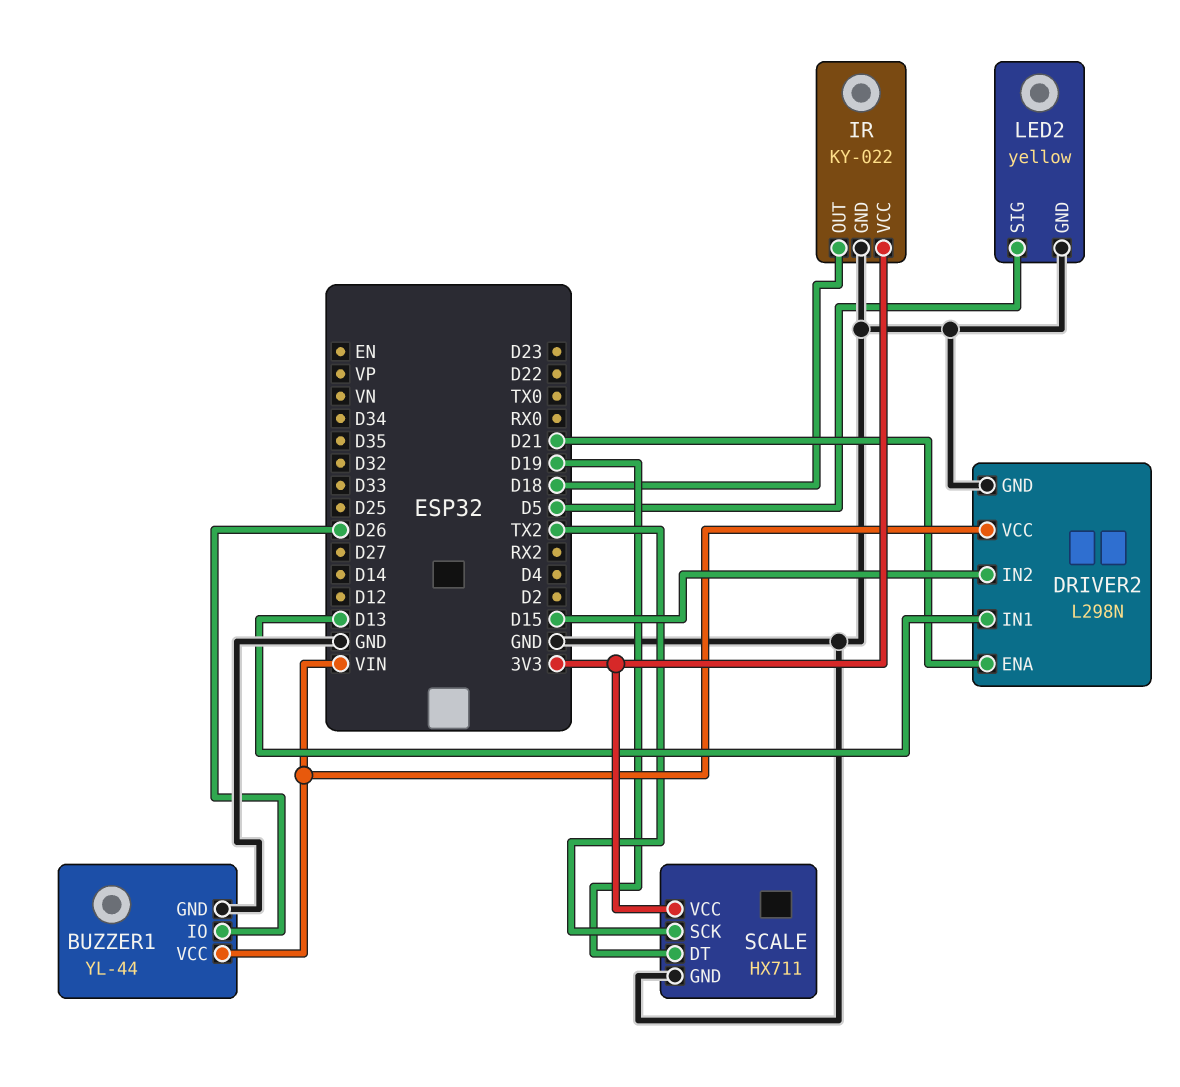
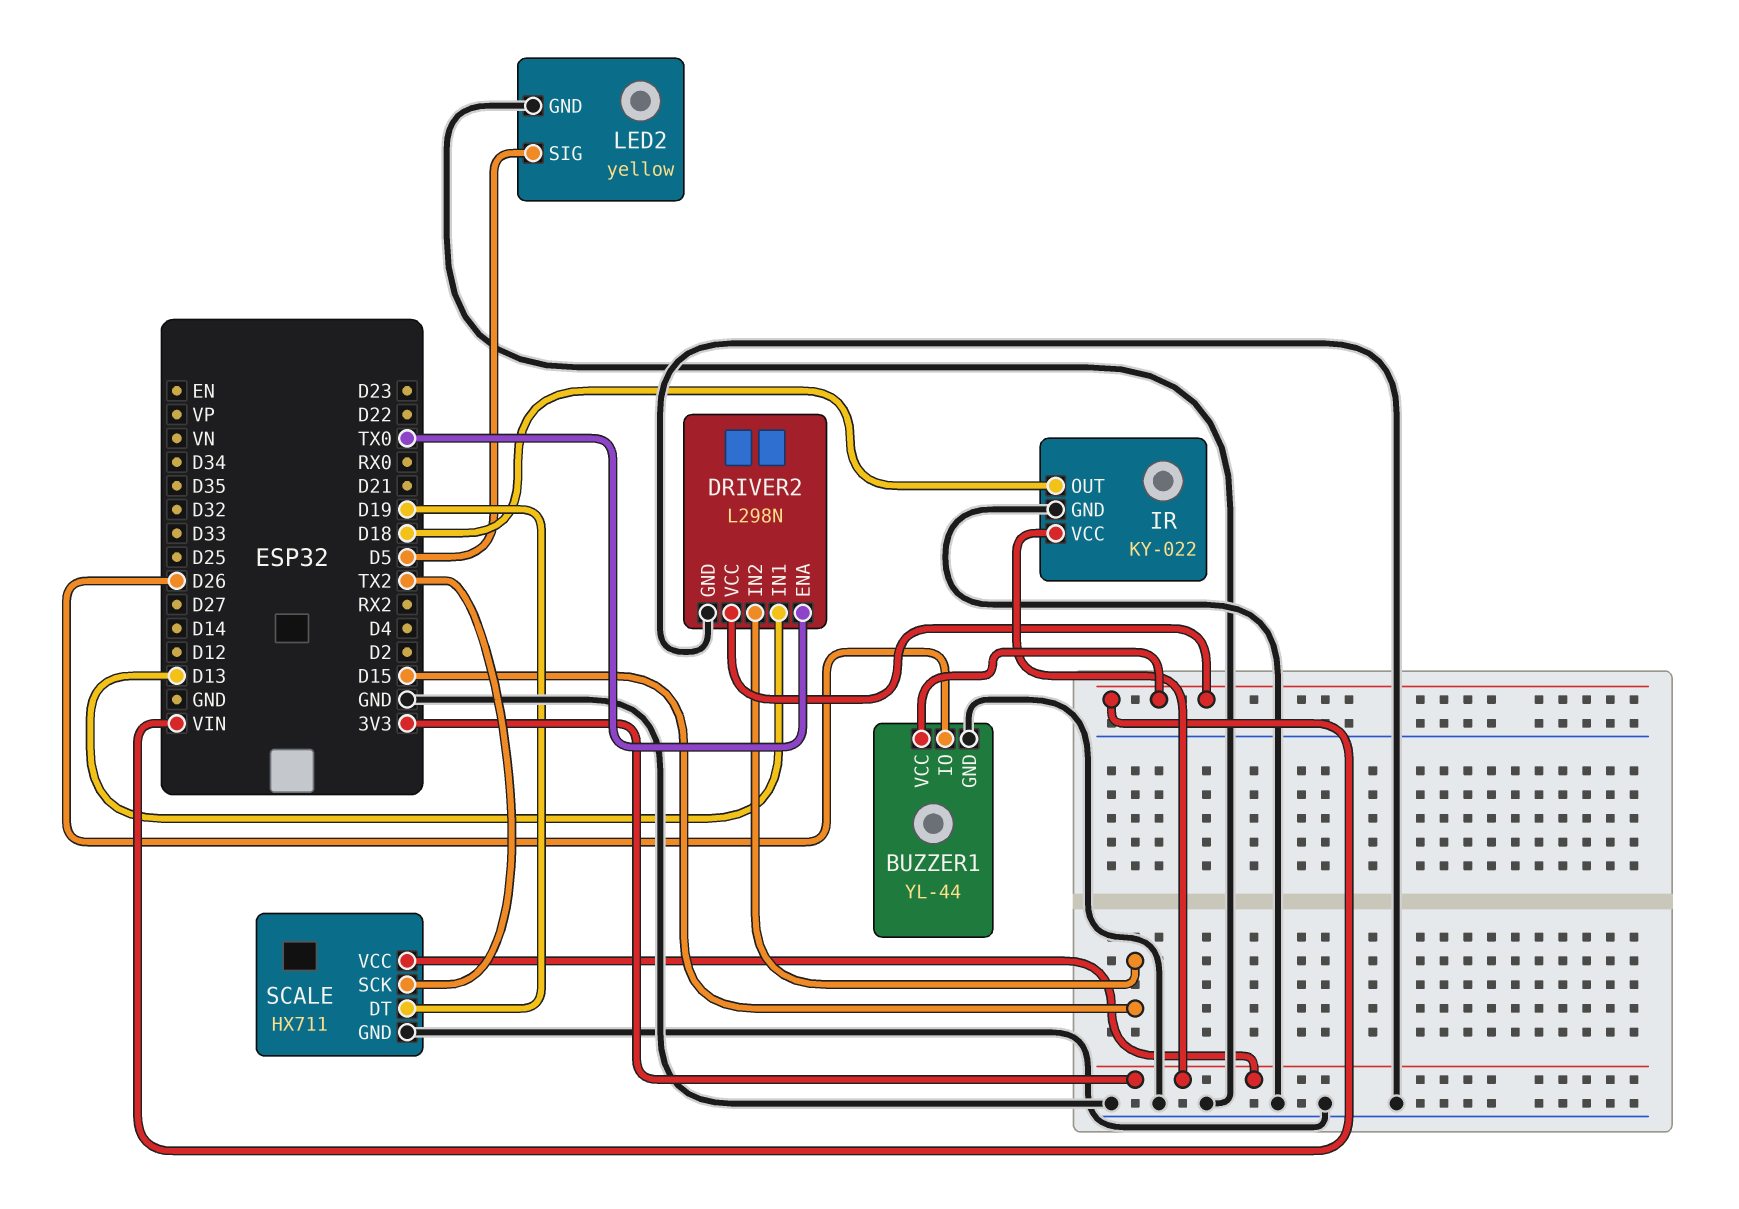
DRIVER2 pin ENA: D21 -> TX0

